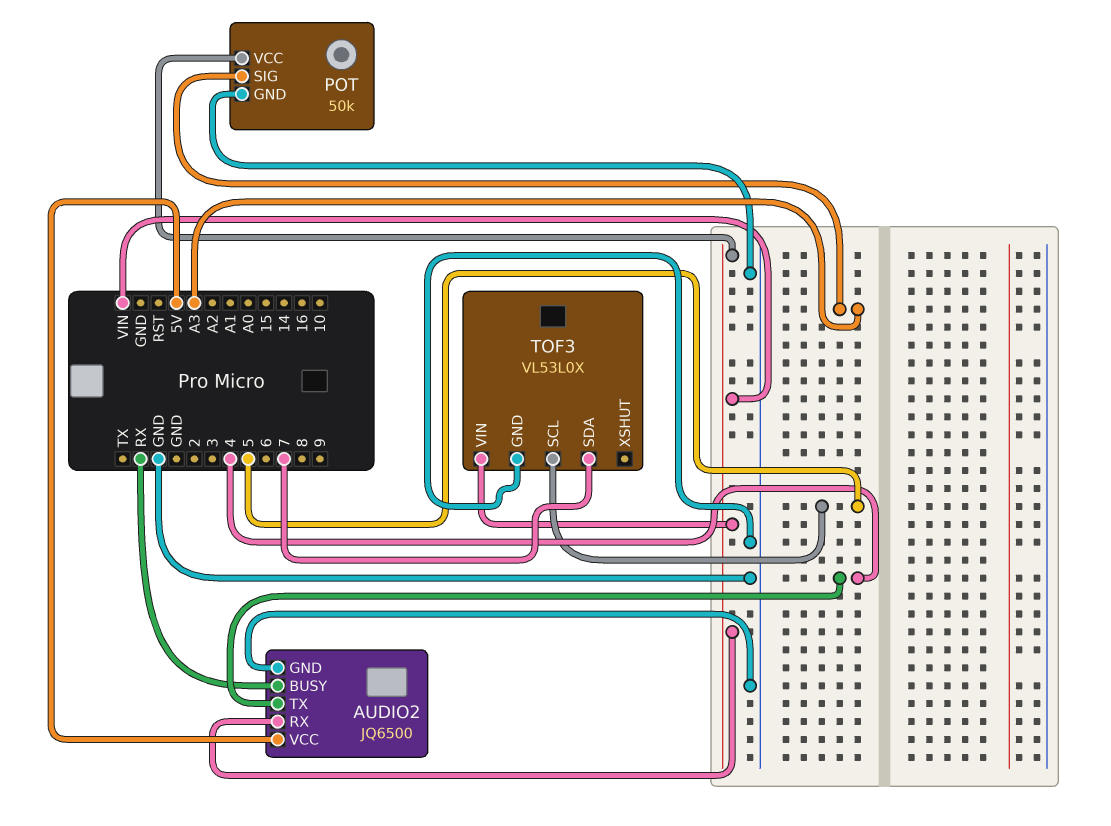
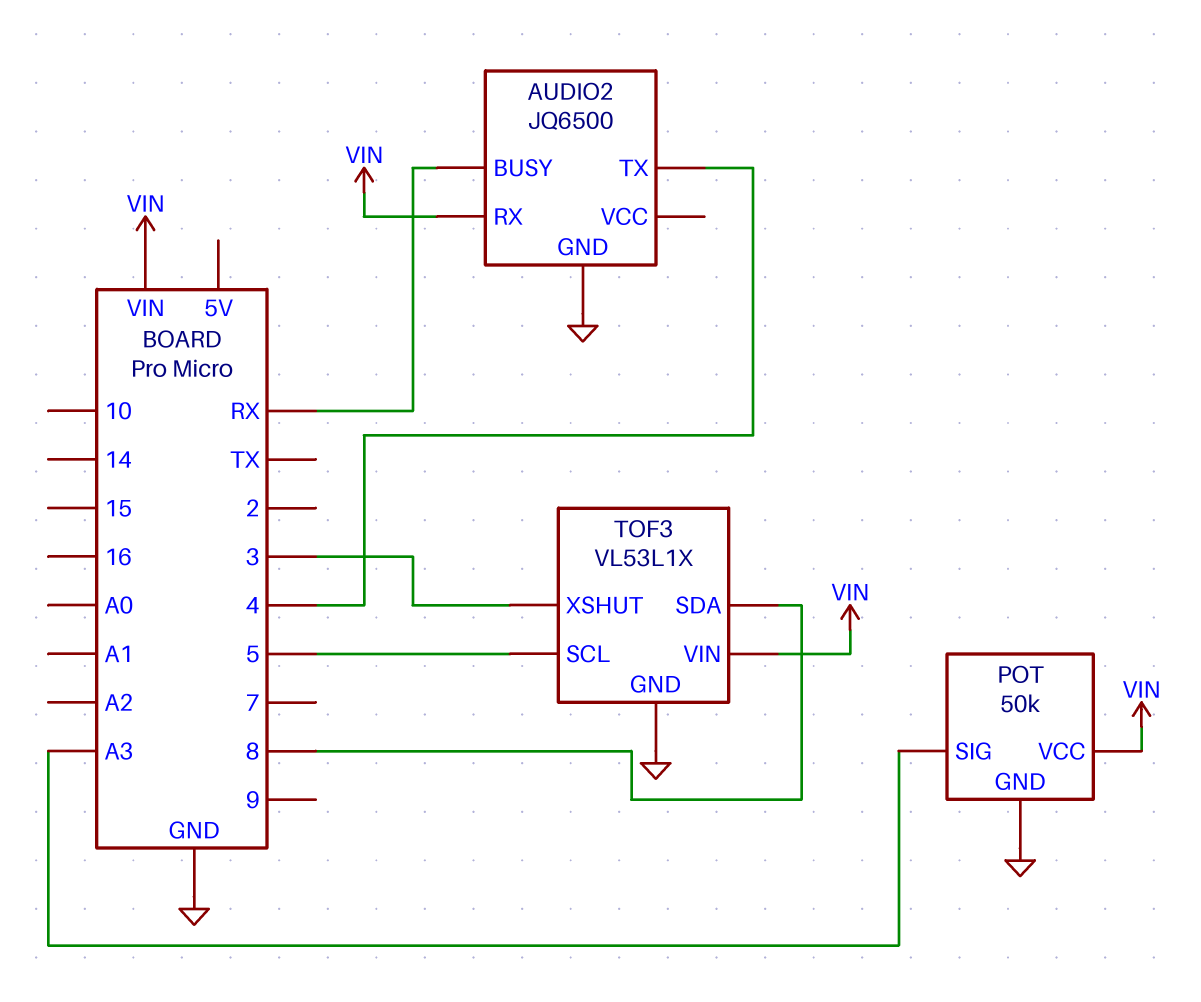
AUDIO2 pin VCC: 5V -> none
TOF3: VL53L0X -> VL53L1X
TOF3 pin SDA: 7 -> 8
TOF3 pin XSHUT: none -> 3

